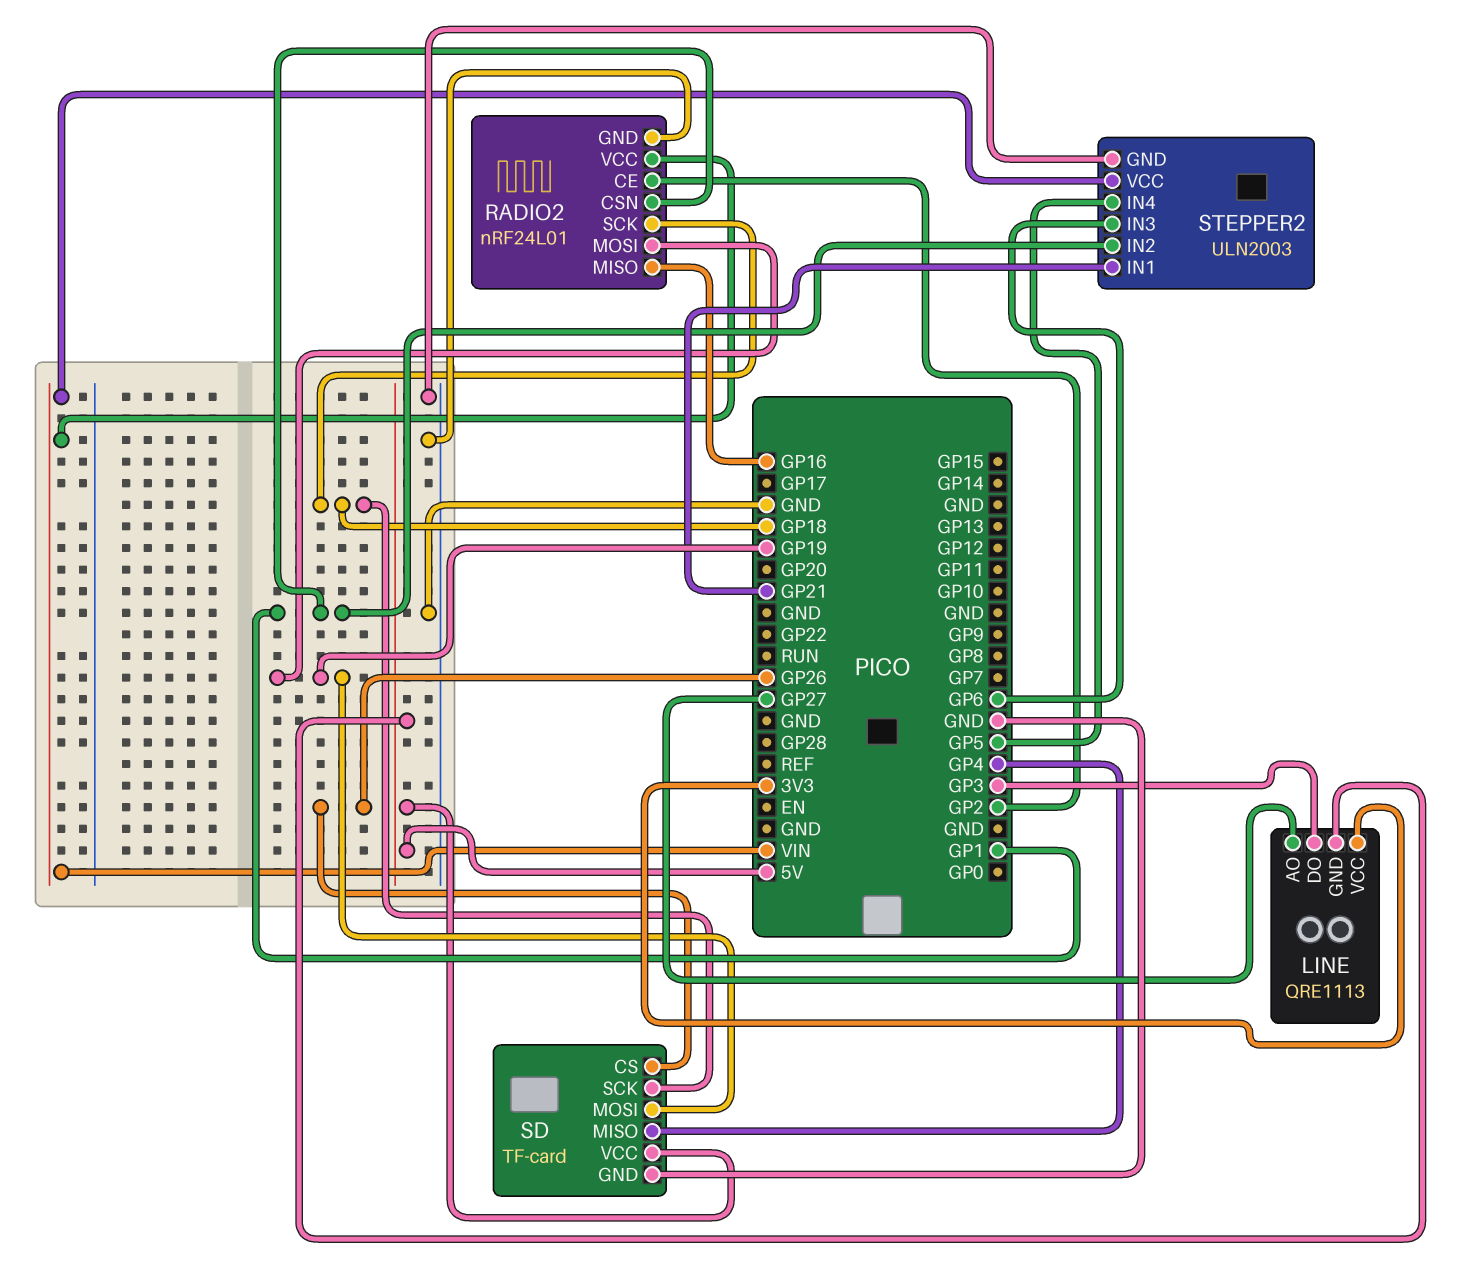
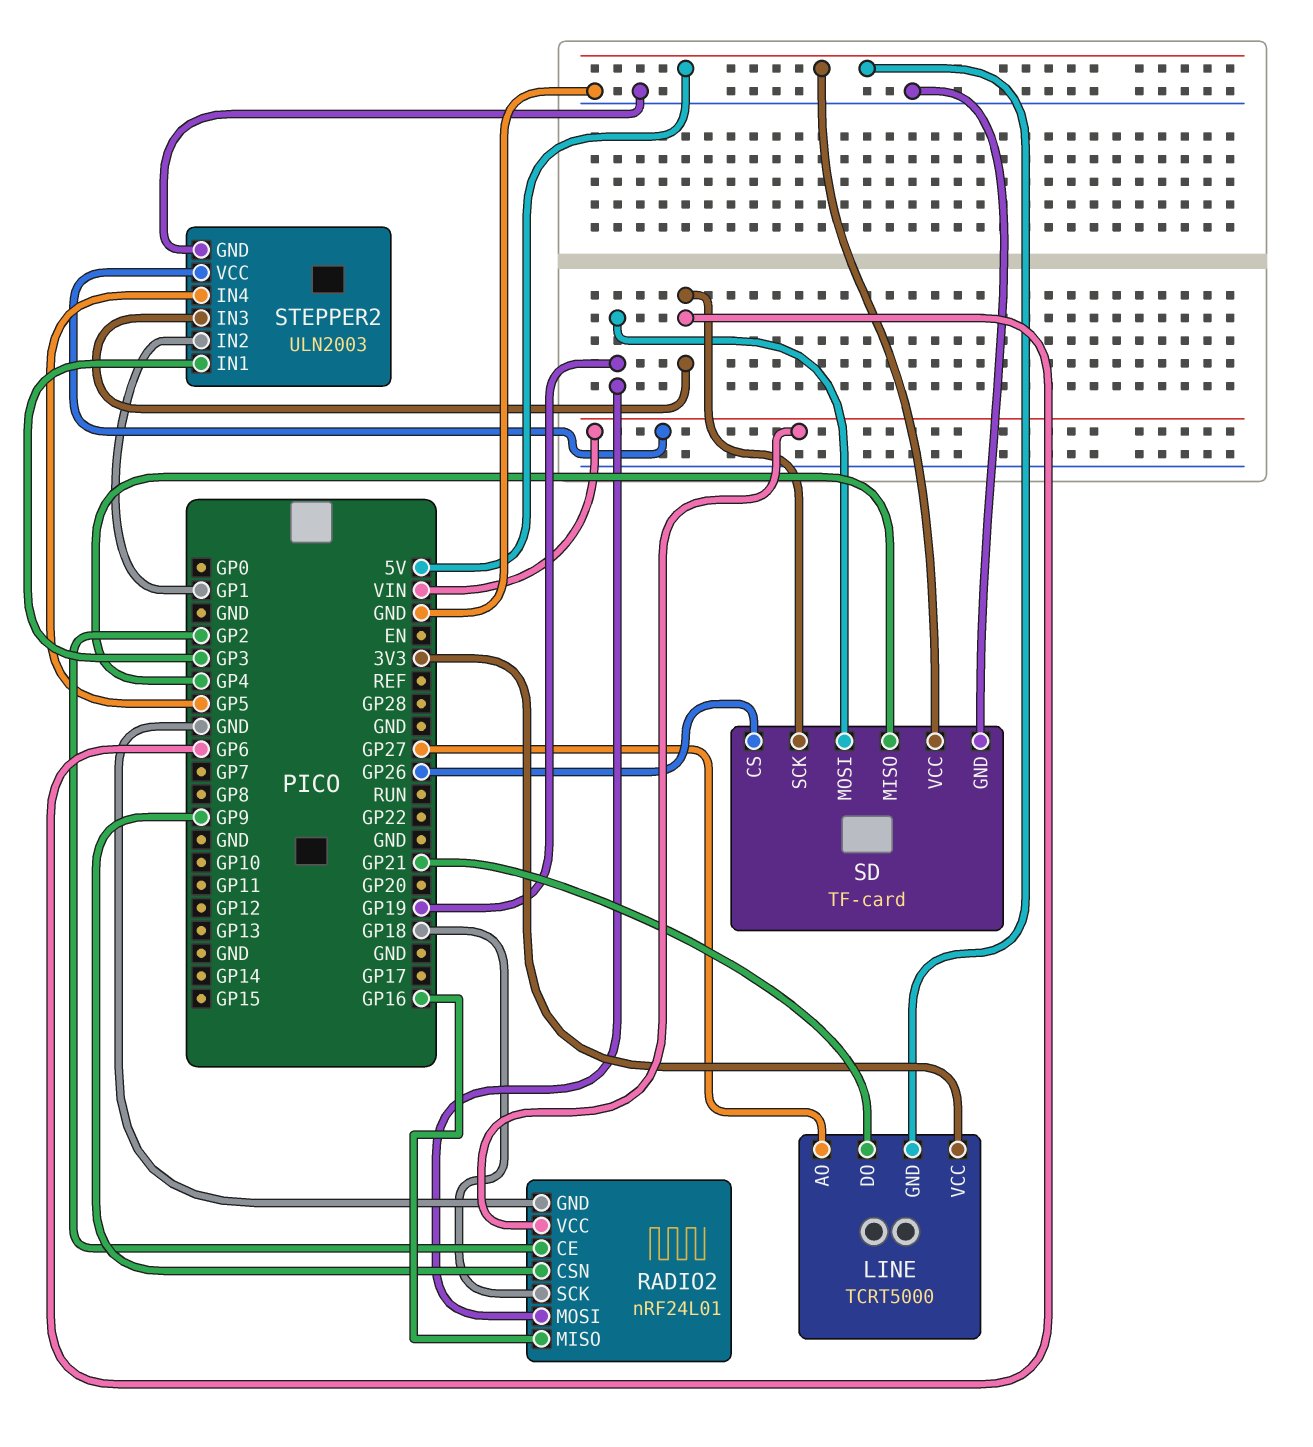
LINE: QRE1113 -> TCRT5000
LINE pin DO: GP3 -> GP21
RADIO2 pin CSN: GP1 -> GP9
SD pin SCK: GP18 -> GP6
STEPPER2 pin IN1: GP21 -> GP3

